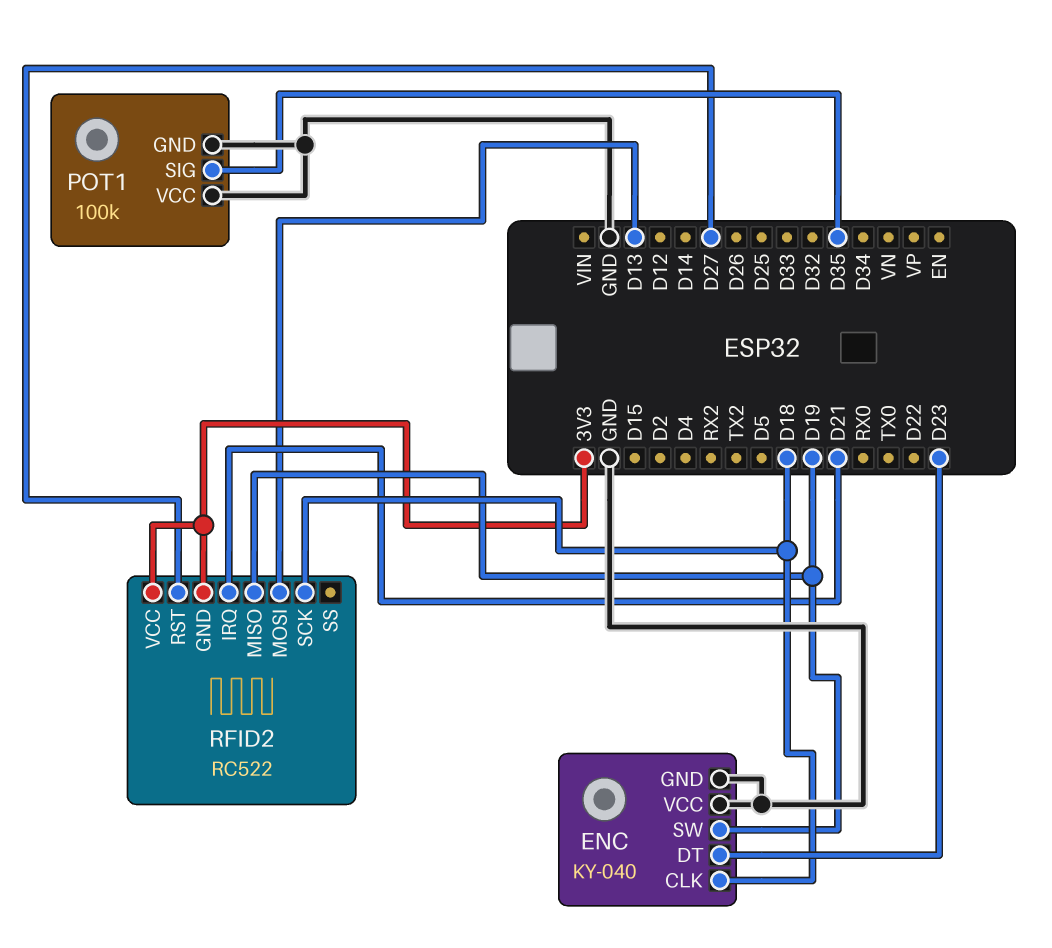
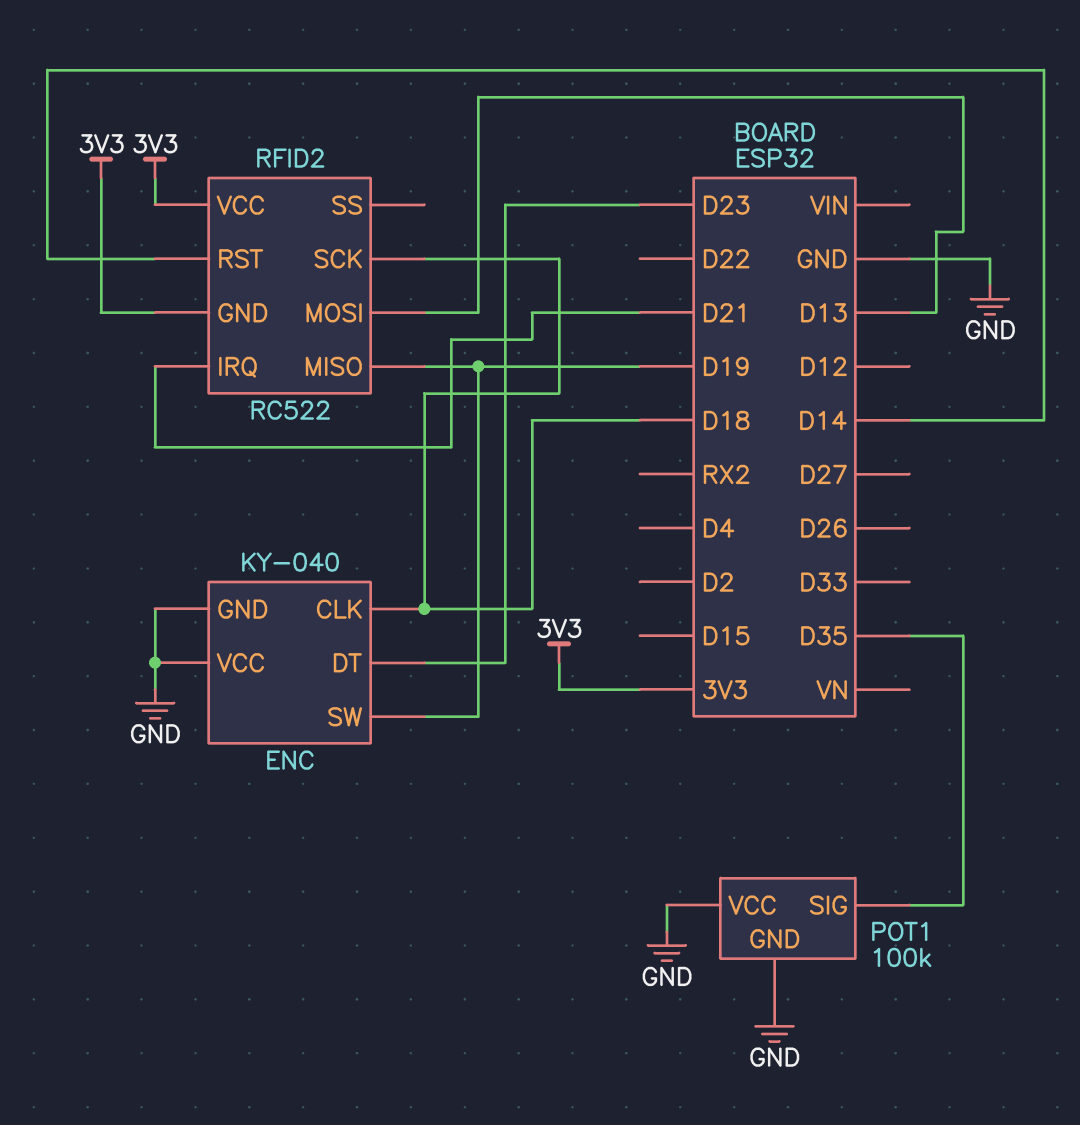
RFID2 pin RST: D27 -> D14

